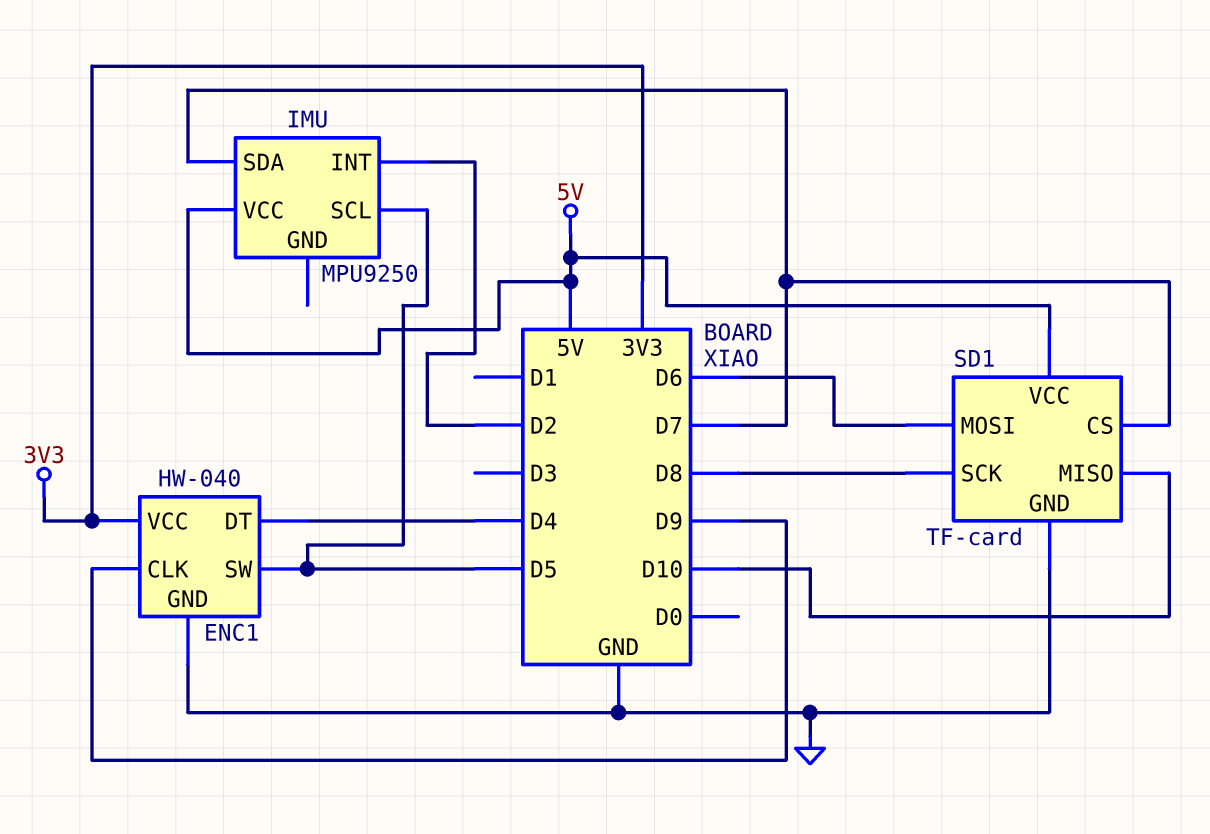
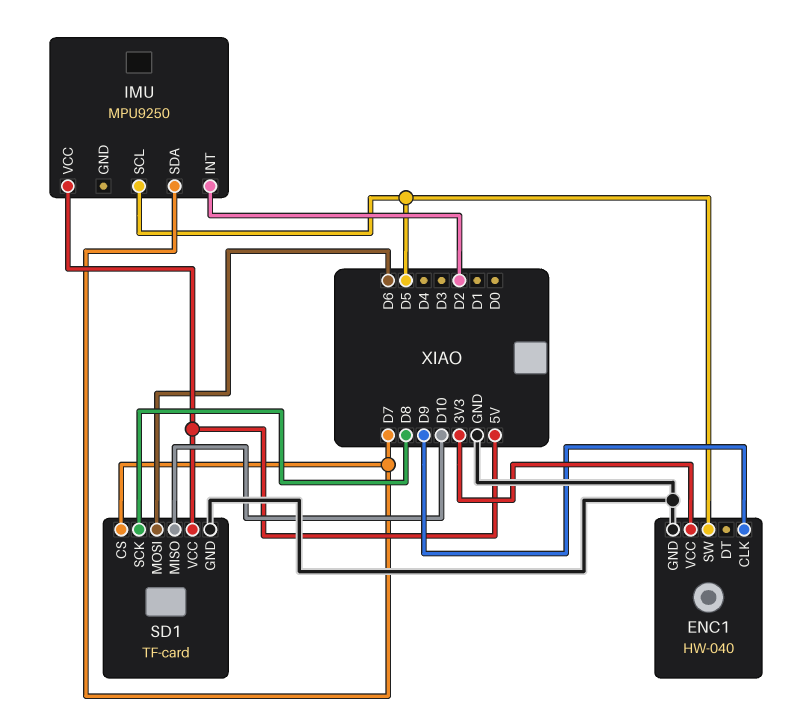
ENC1 pin DT: D4 -> none

